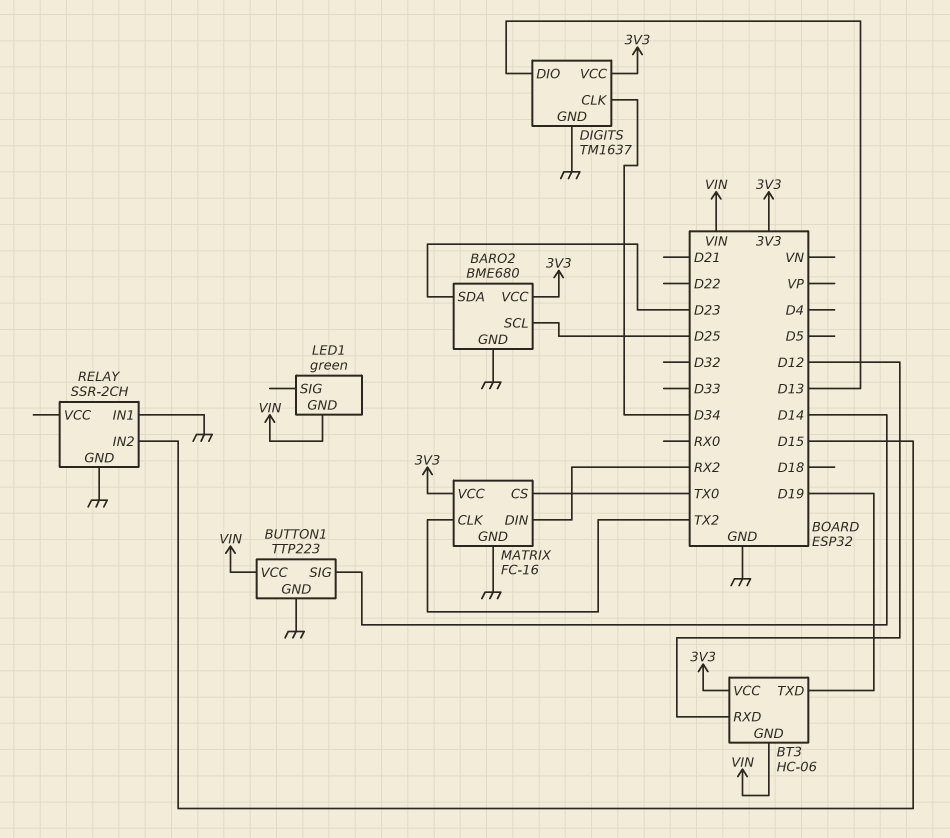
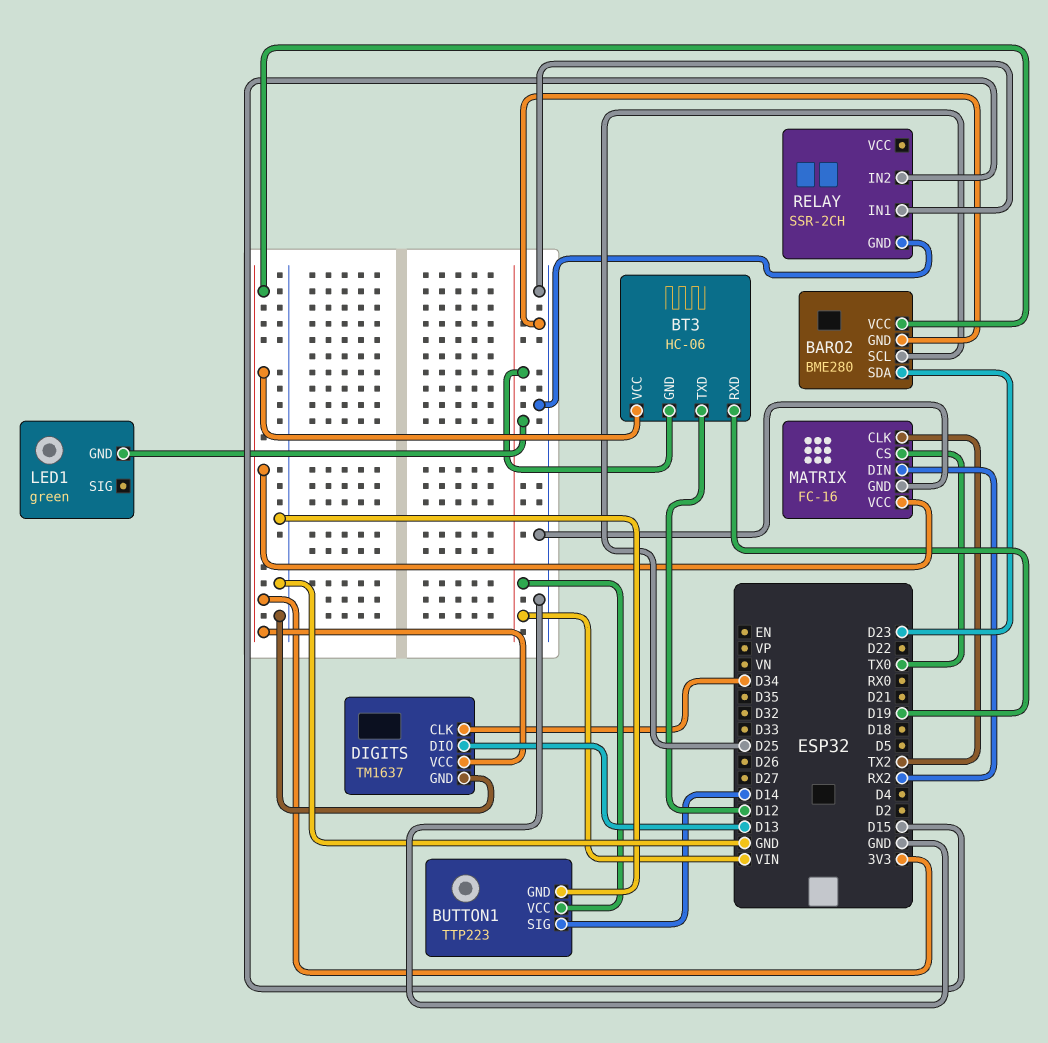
BARO2: BME680 -> BME280
BT3 pin RXD: D12 -> D19
BT3 pin TXD: D19 -> D12

